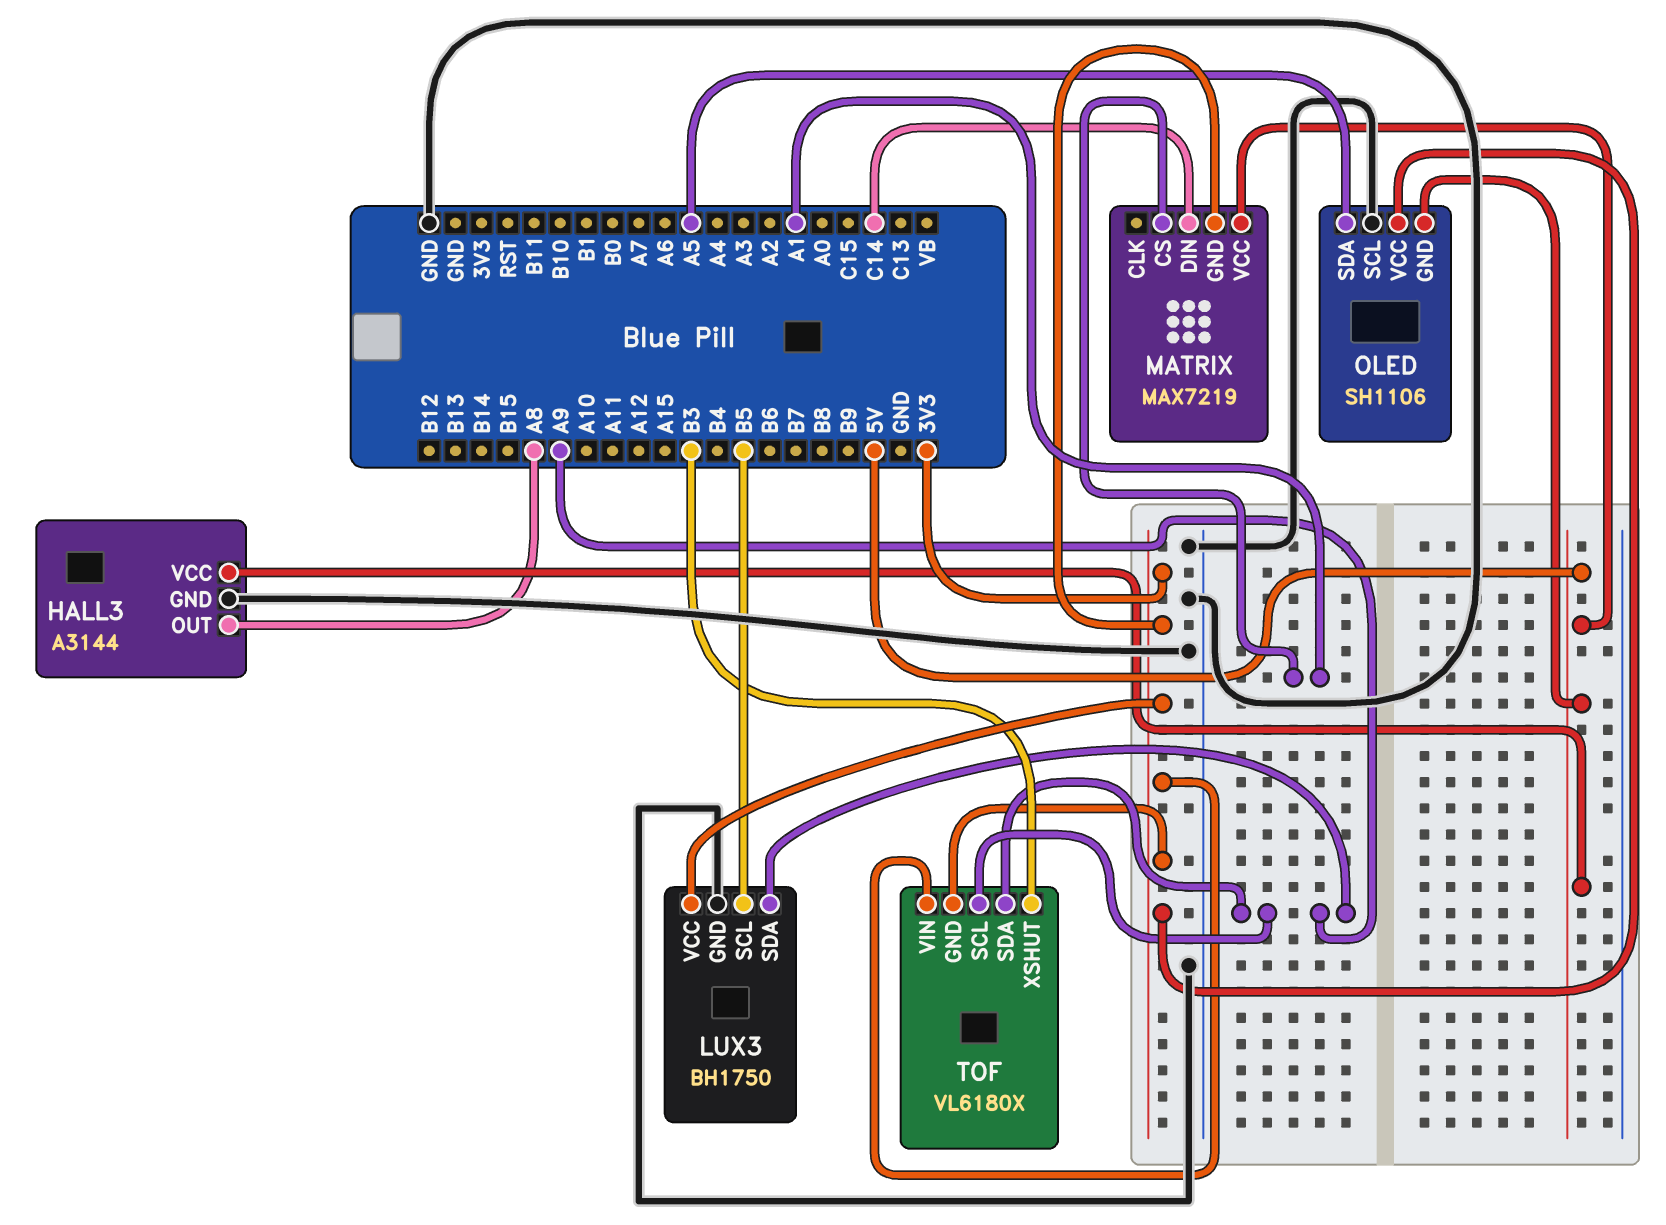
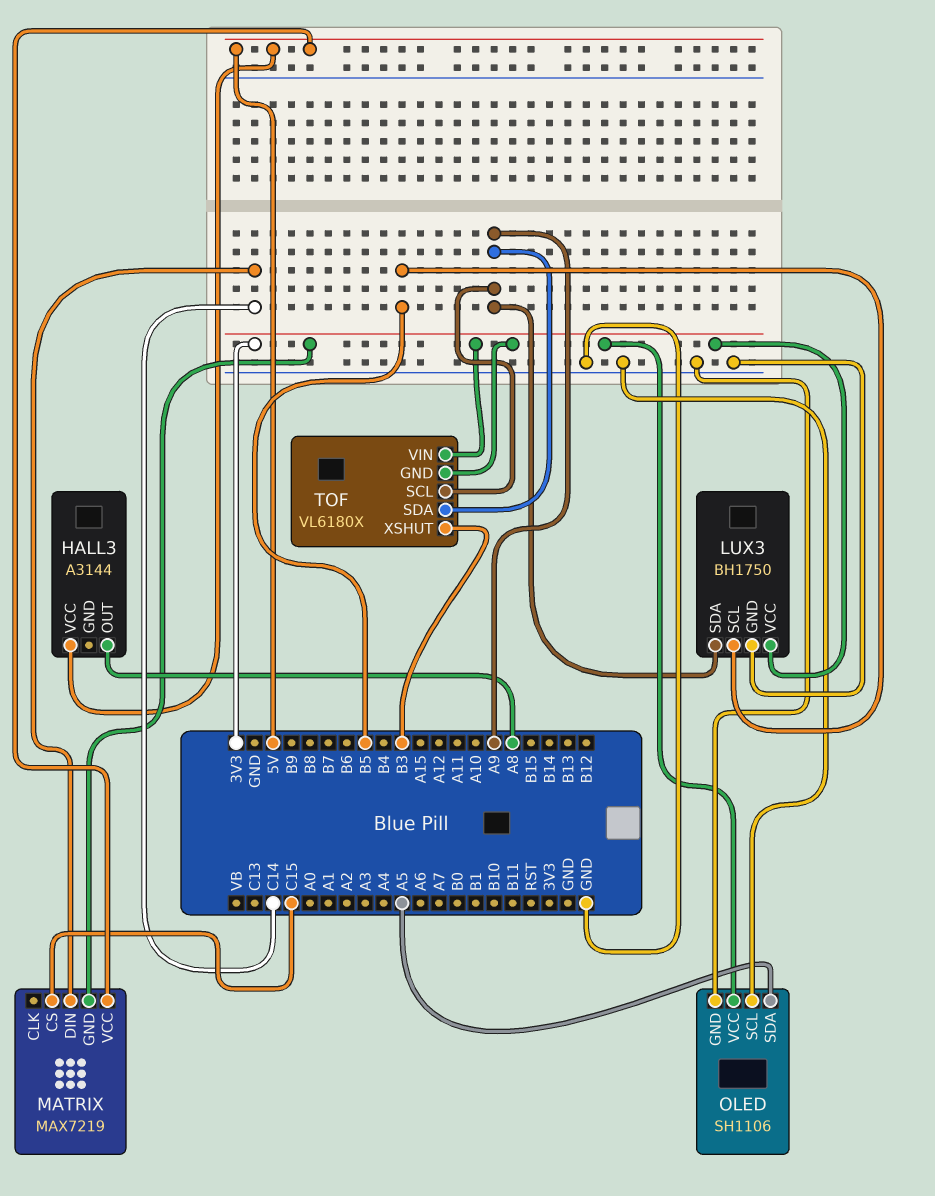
HALL3 pin GND: GND -> none
MATRIX pin CS: A1 -> C15
OLED pin GND: 5V -> GND

